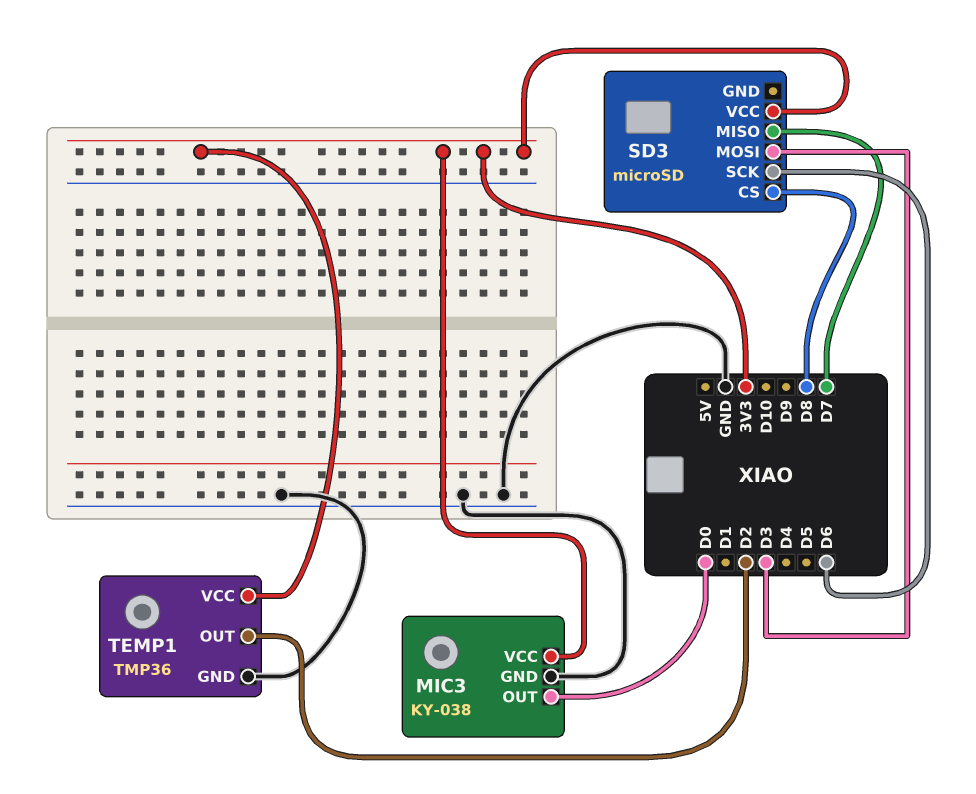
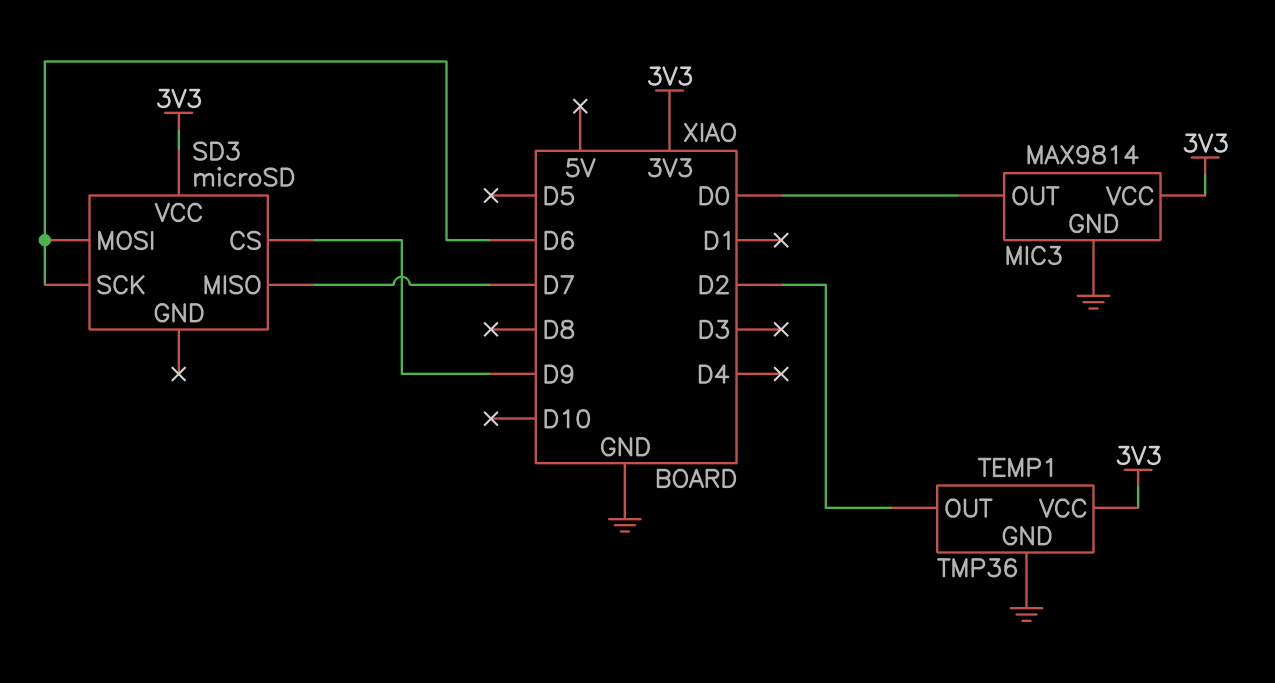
MIC3: KY-038 -> MAX9814
SD3 pin CS: D8 -> D9
SD3 pin MOSI: D3 -> D6

